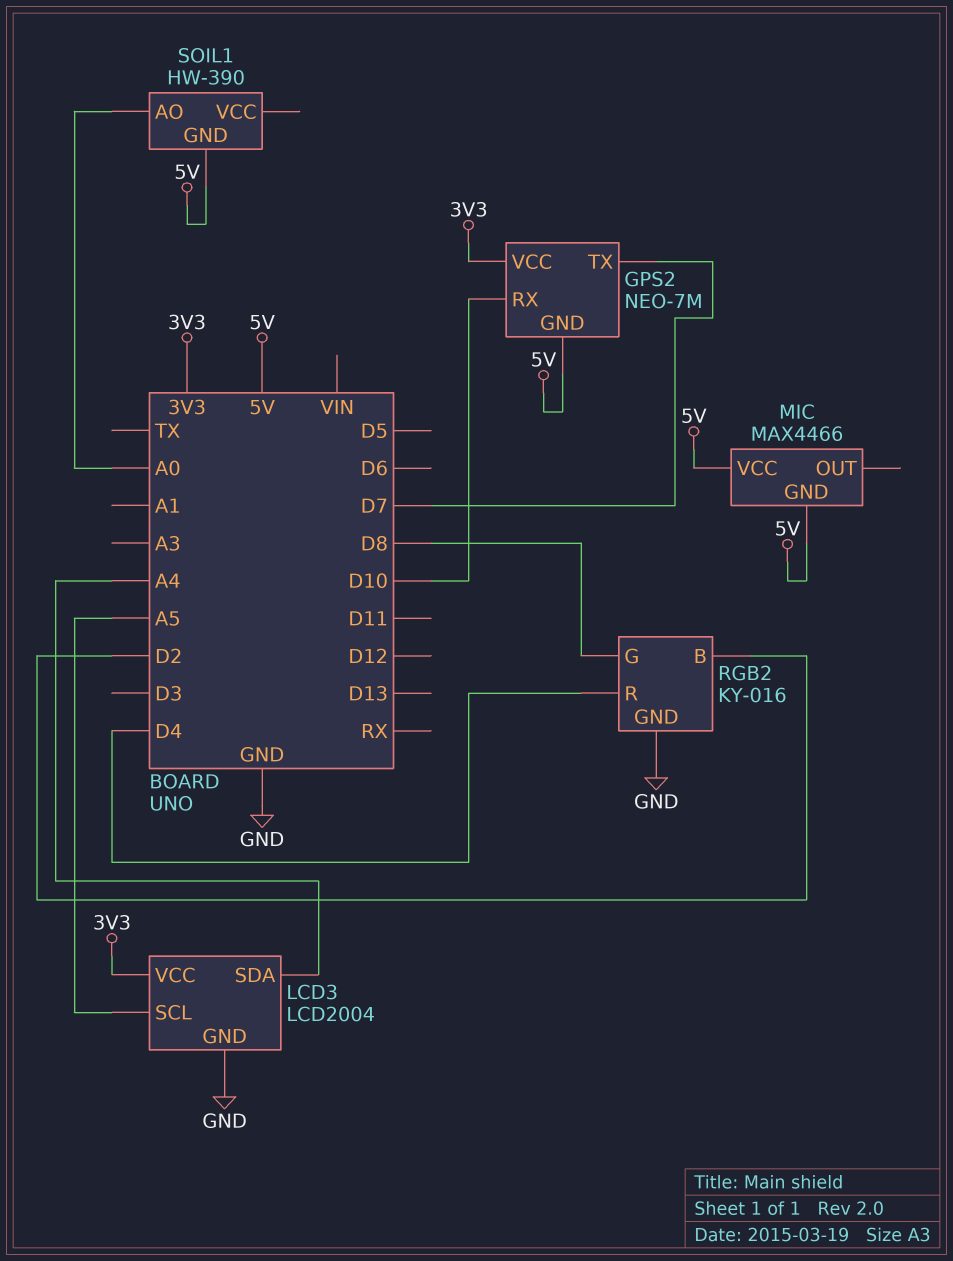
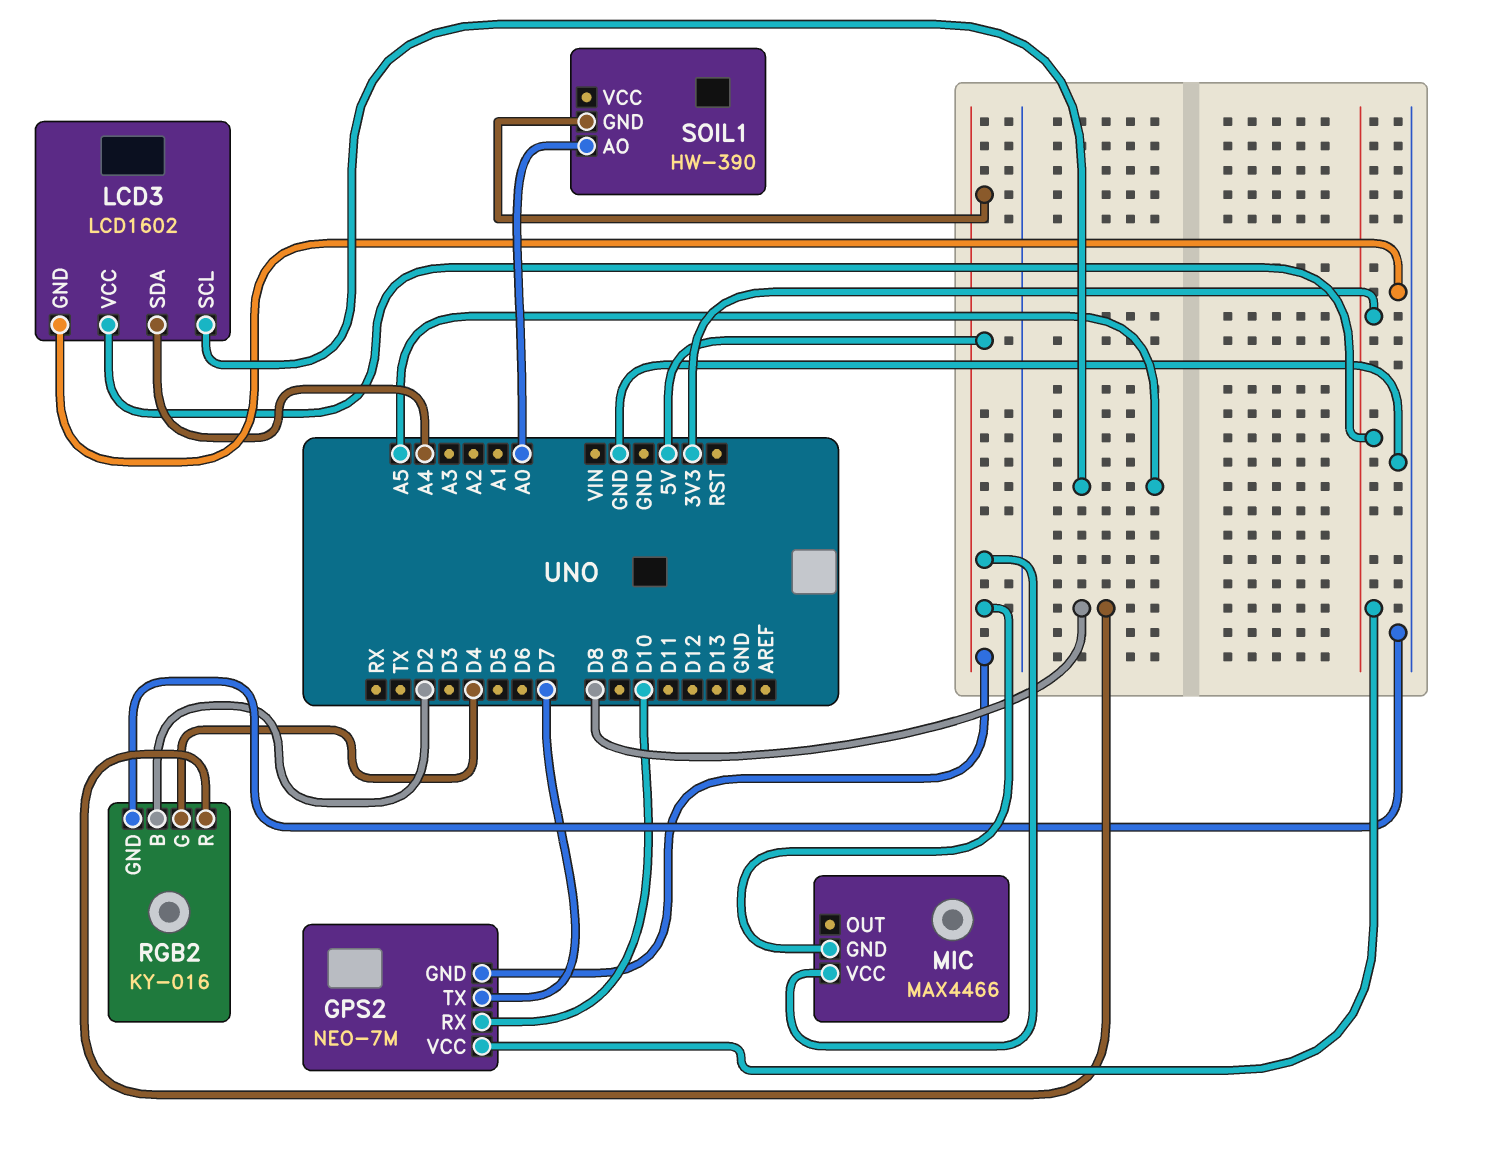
LCD3: LCD2004 -> LCD1602
RGB2 pin G: D8 -> D4
RGB2 pin R: D4 -> D8

